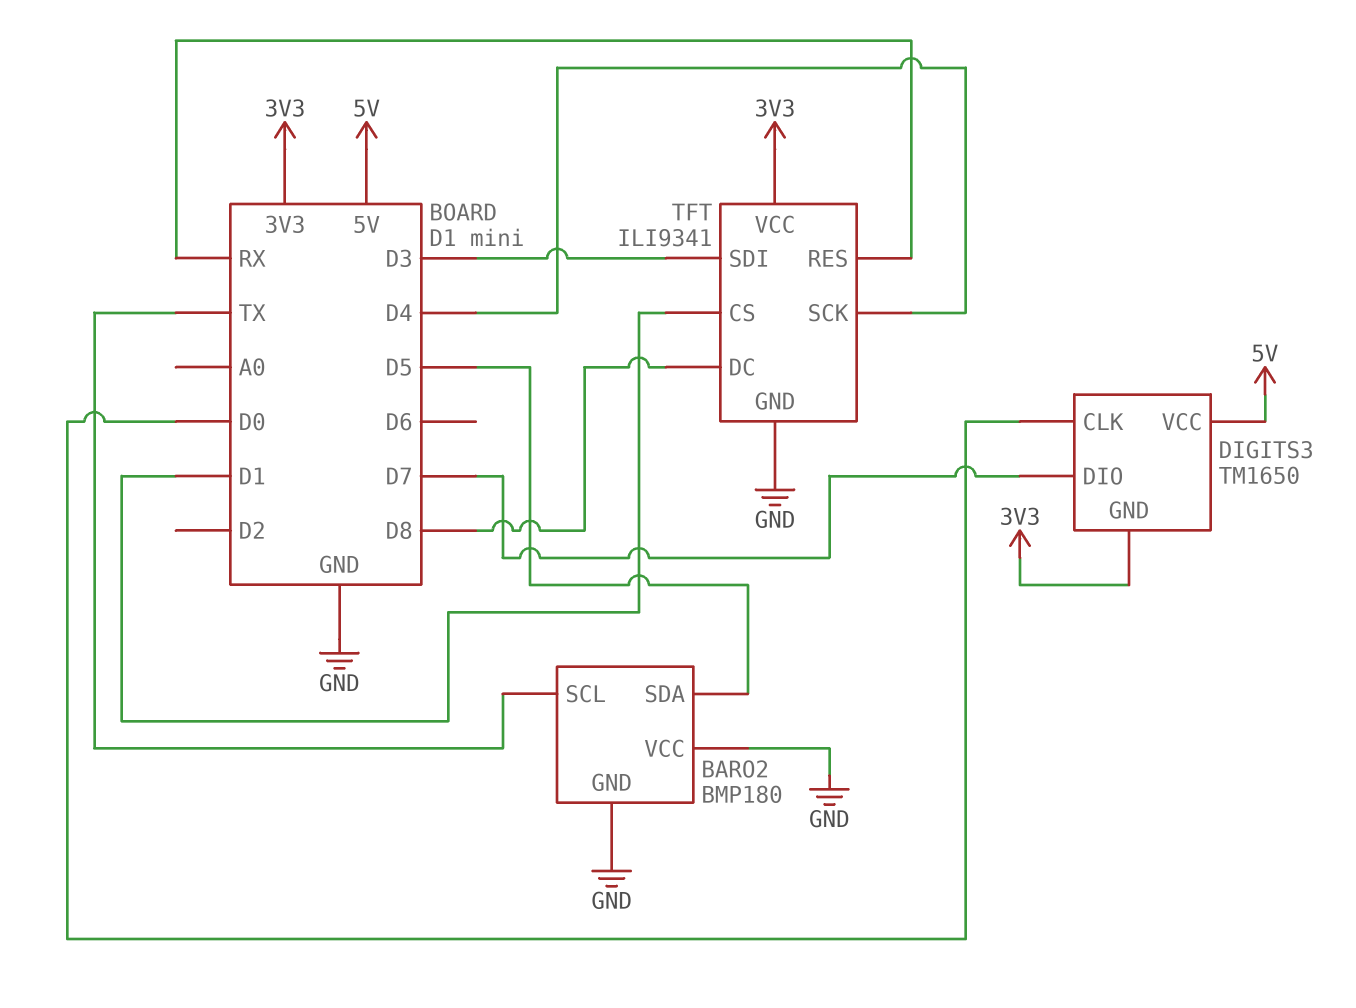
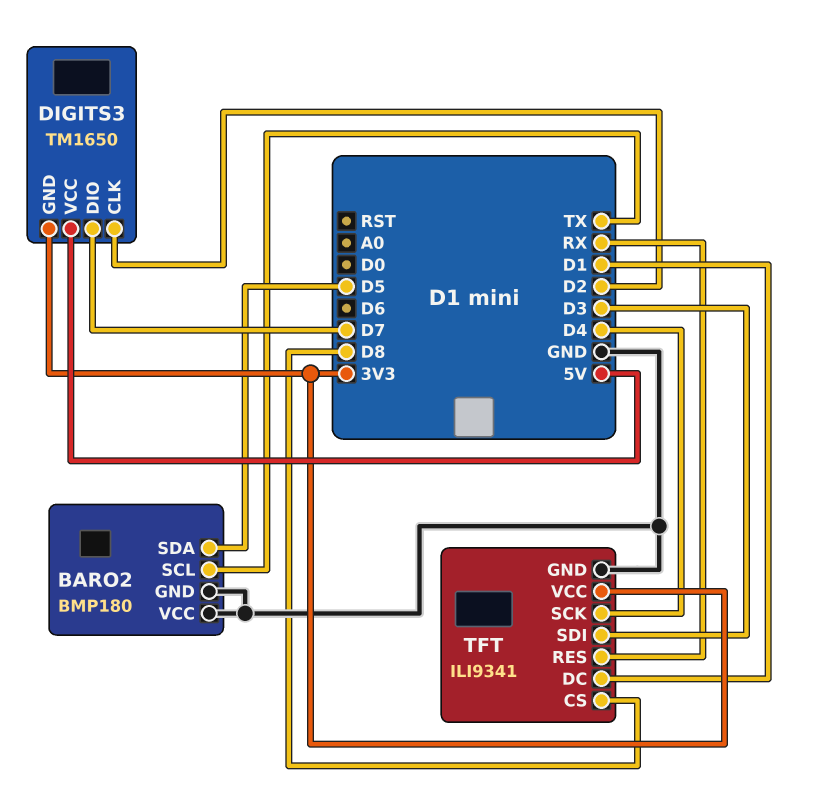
DIGITS3 pin CLK: D0 -> D2
TFT pin CS: D1 -> D8
TFT pin DC: D8 -> D1

